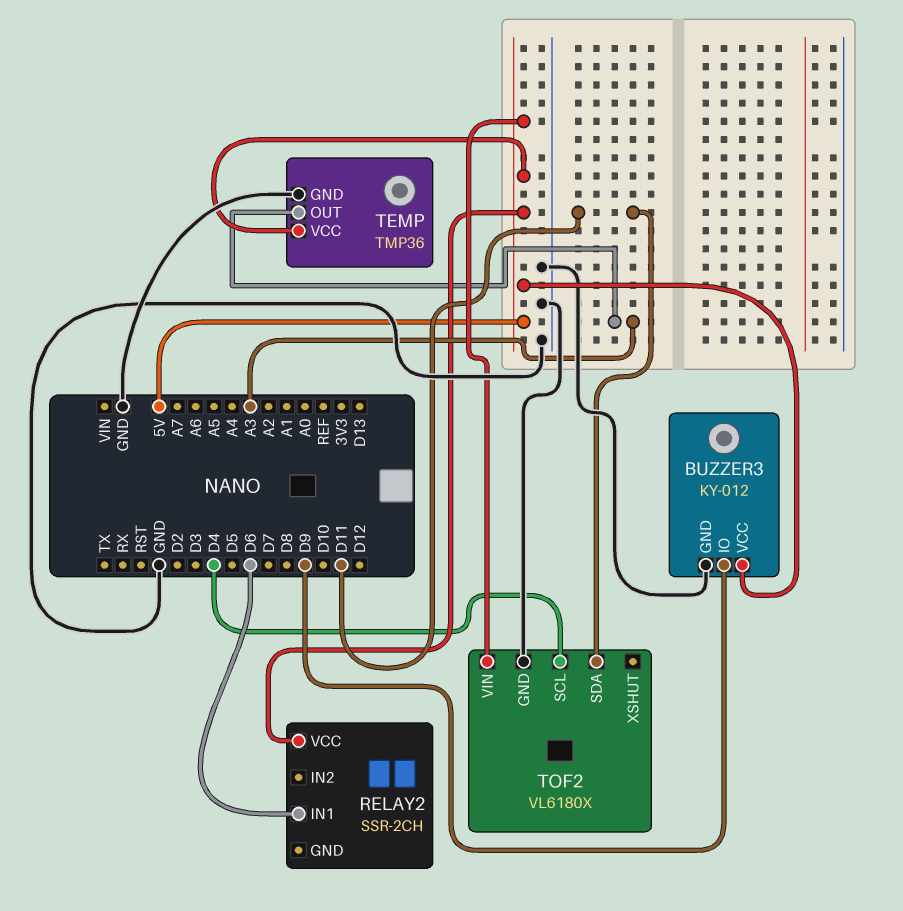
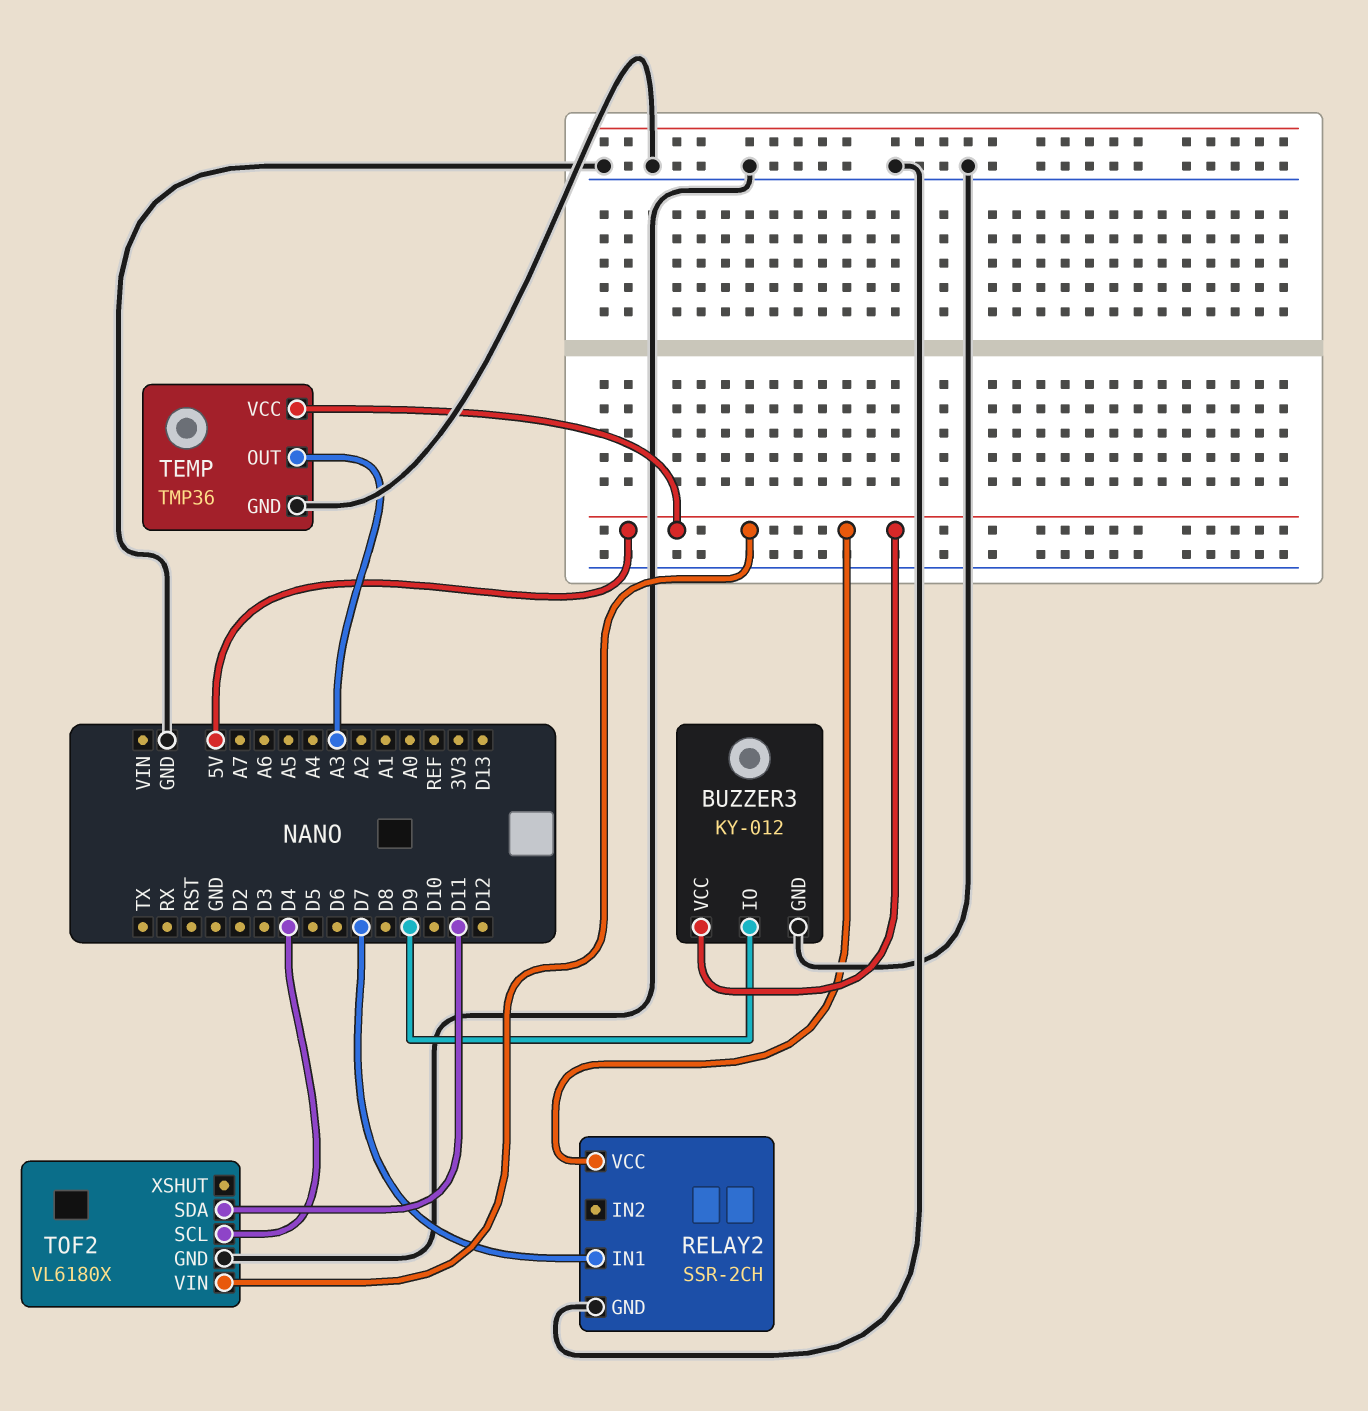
RELAY2 pin GND: none -> GND
RELAY2 pin IN1: D6 -> D7

